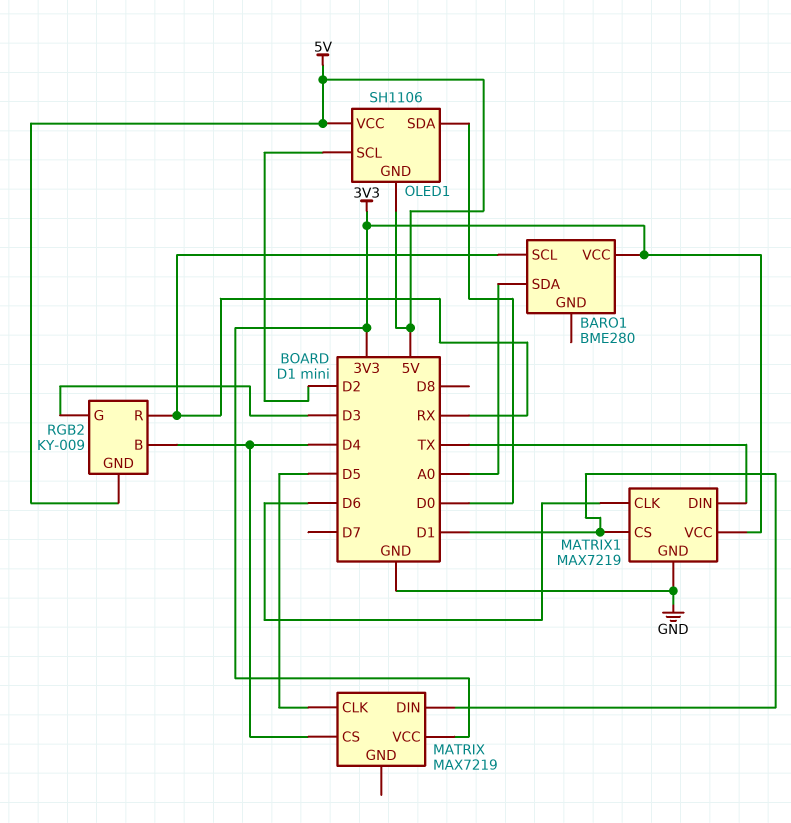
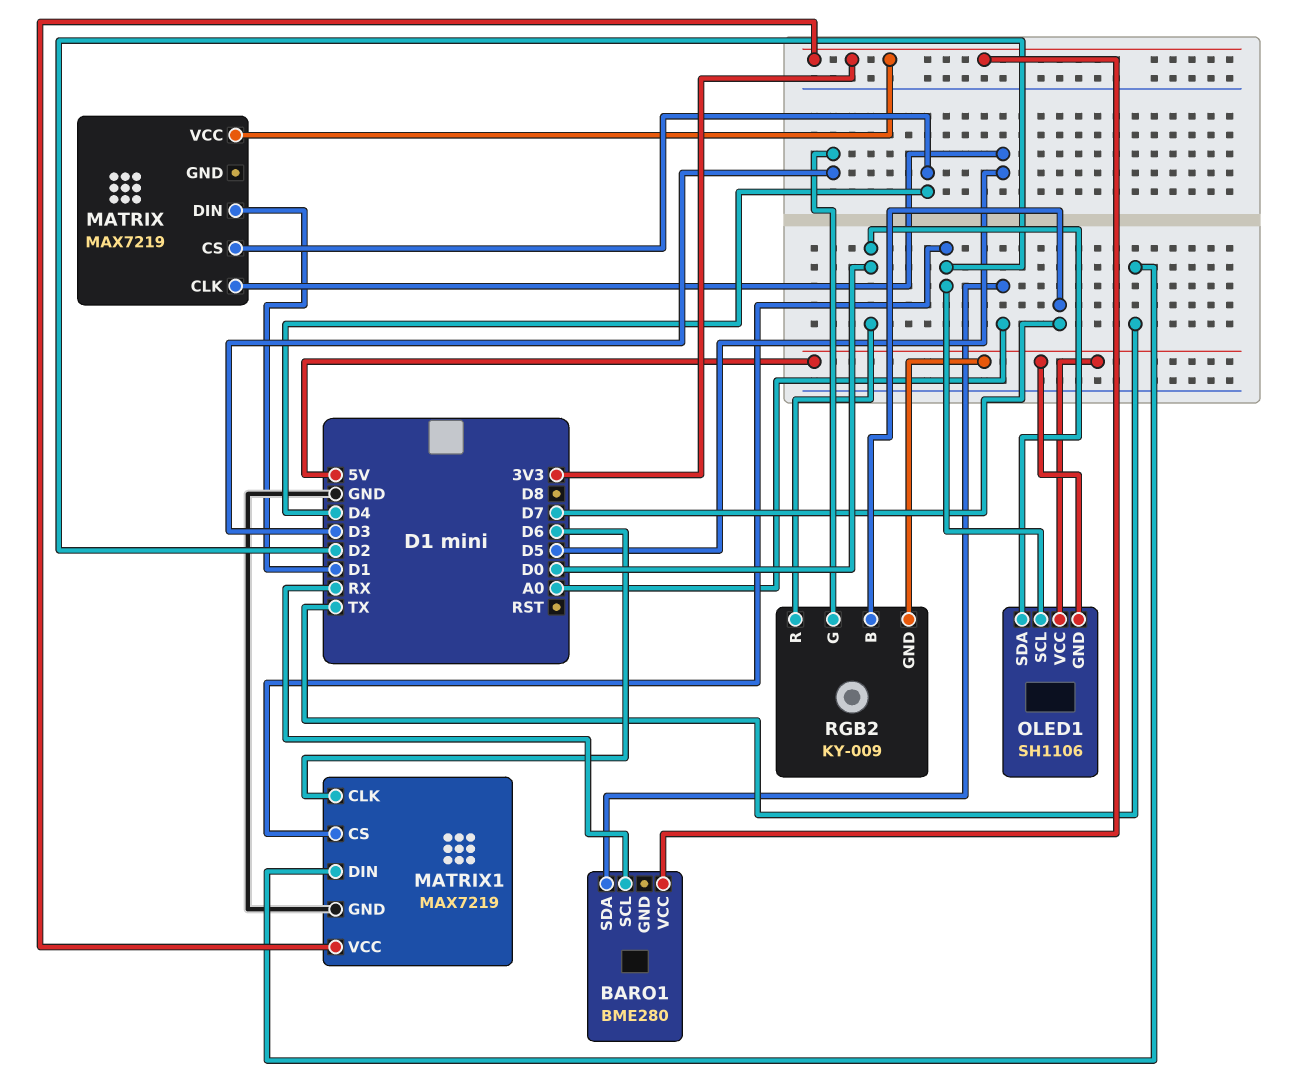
MATRIX1 pin CS: D1 -> D2
RGB2 pin B: D4 -> D7
RGB2 pin R: RX -> D0

